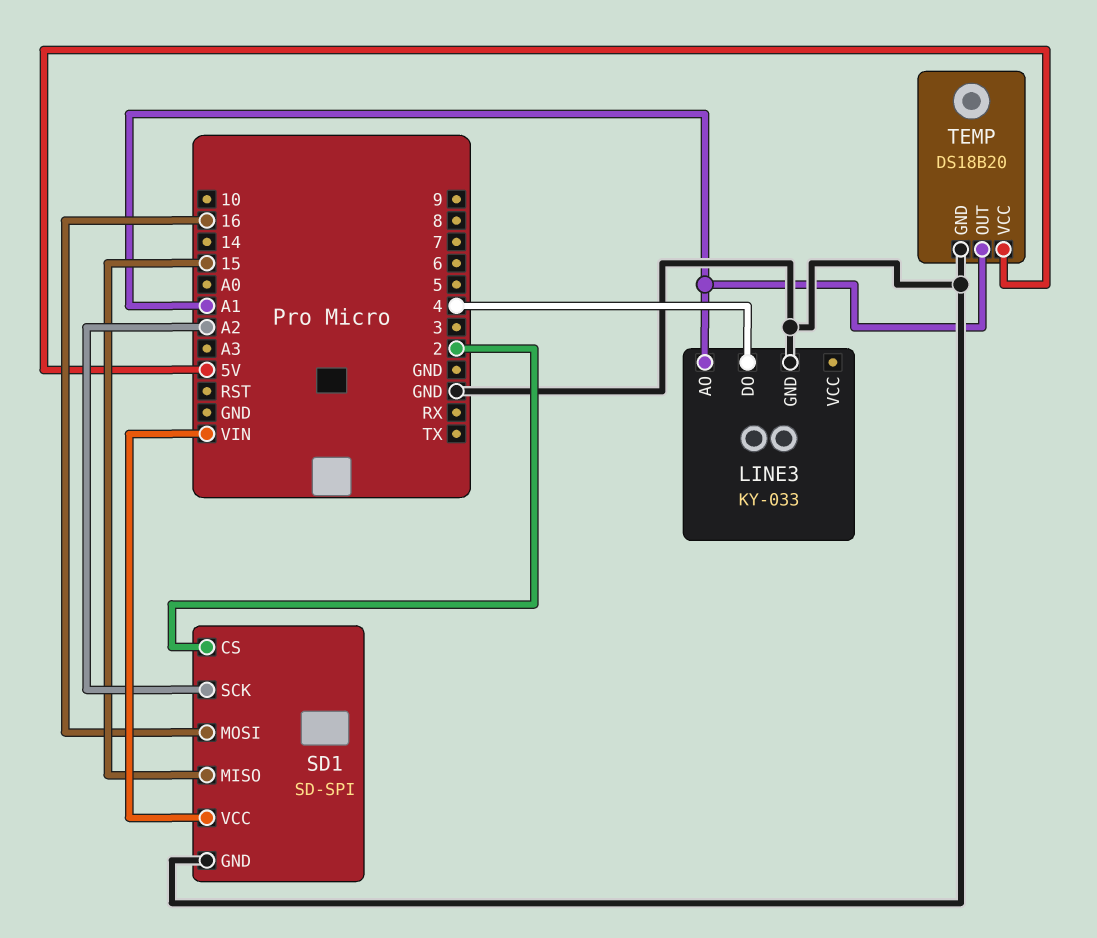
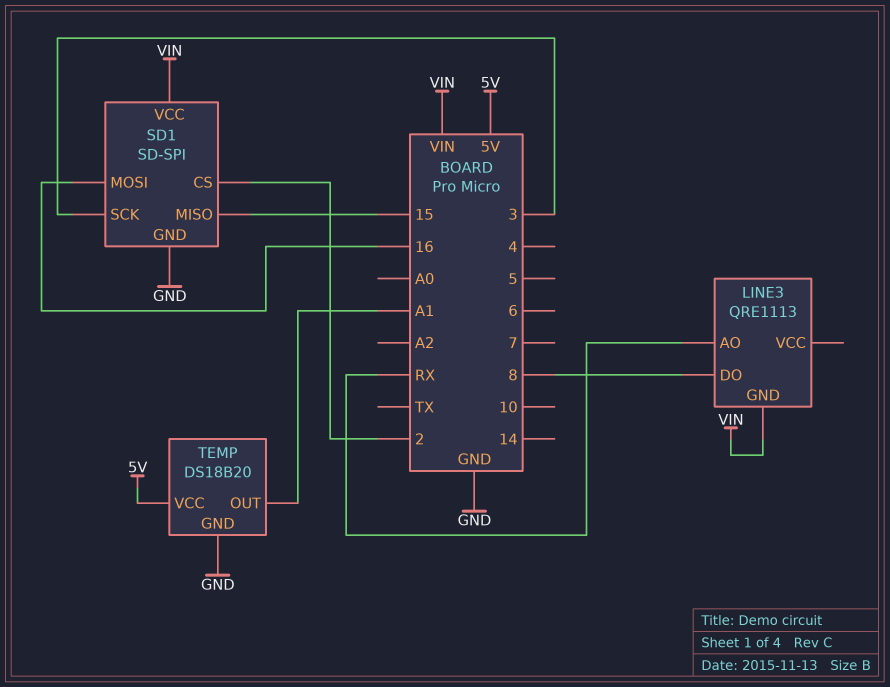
LINE3: KY-033 -> QRE1113
LINE3 pin AO: A1 -> RX
LINE3 pin DO: 4 -> 8
LINE3 pin GND: GND -> VIN
SD1 pin SCK: A2 -> 3

